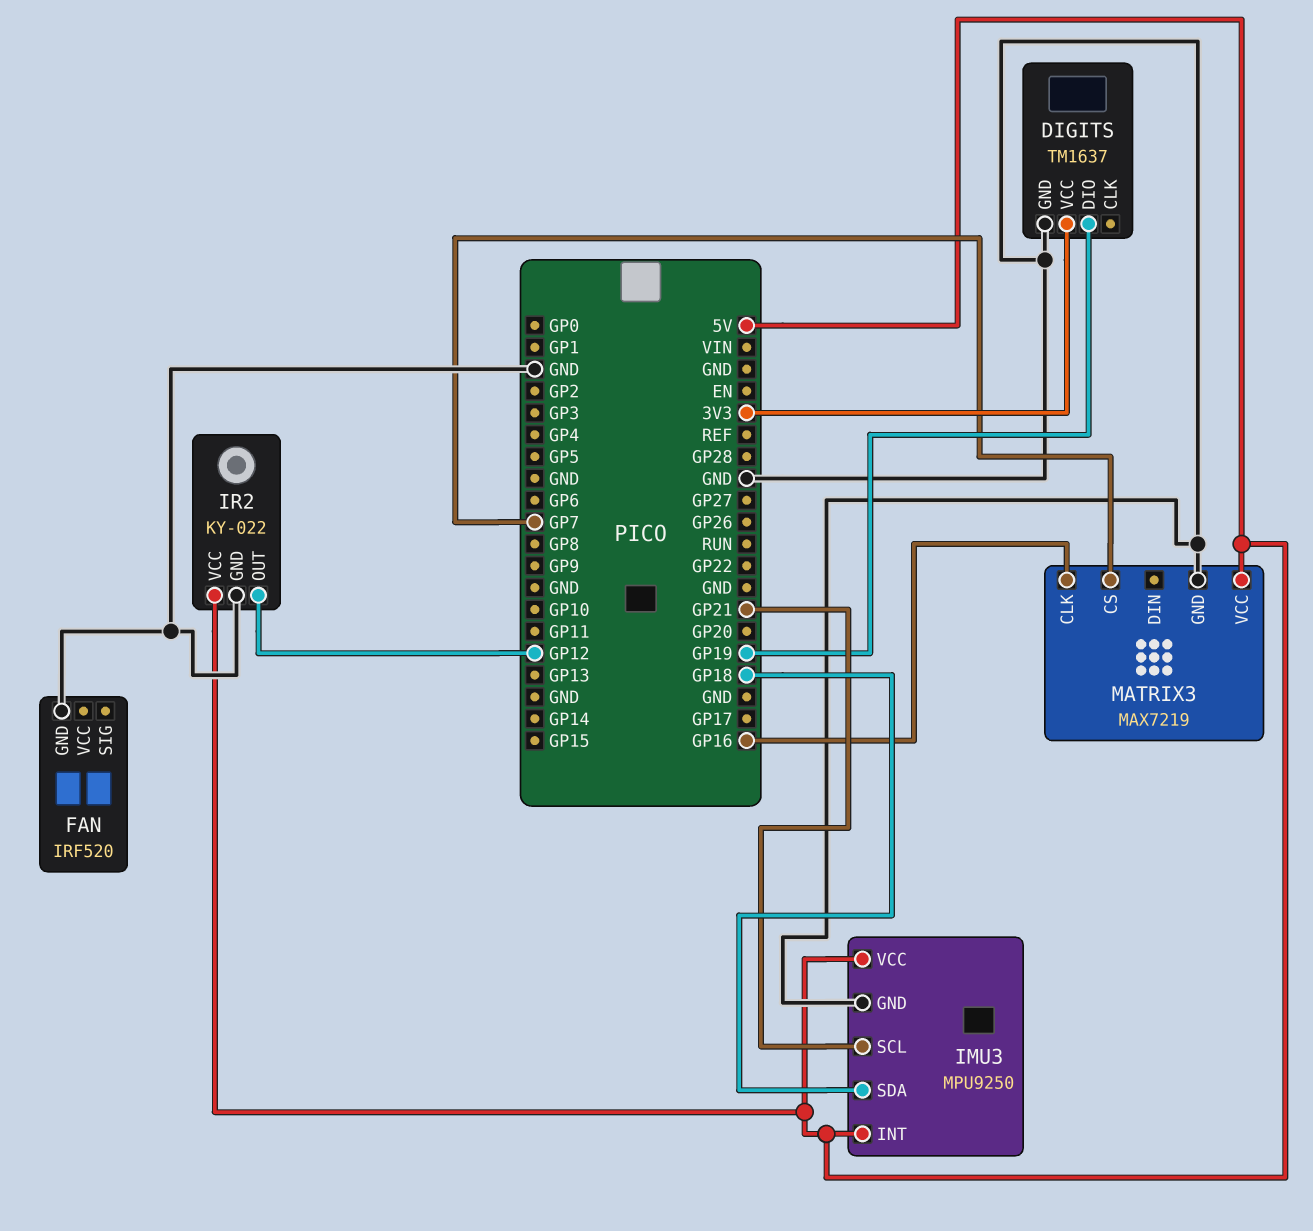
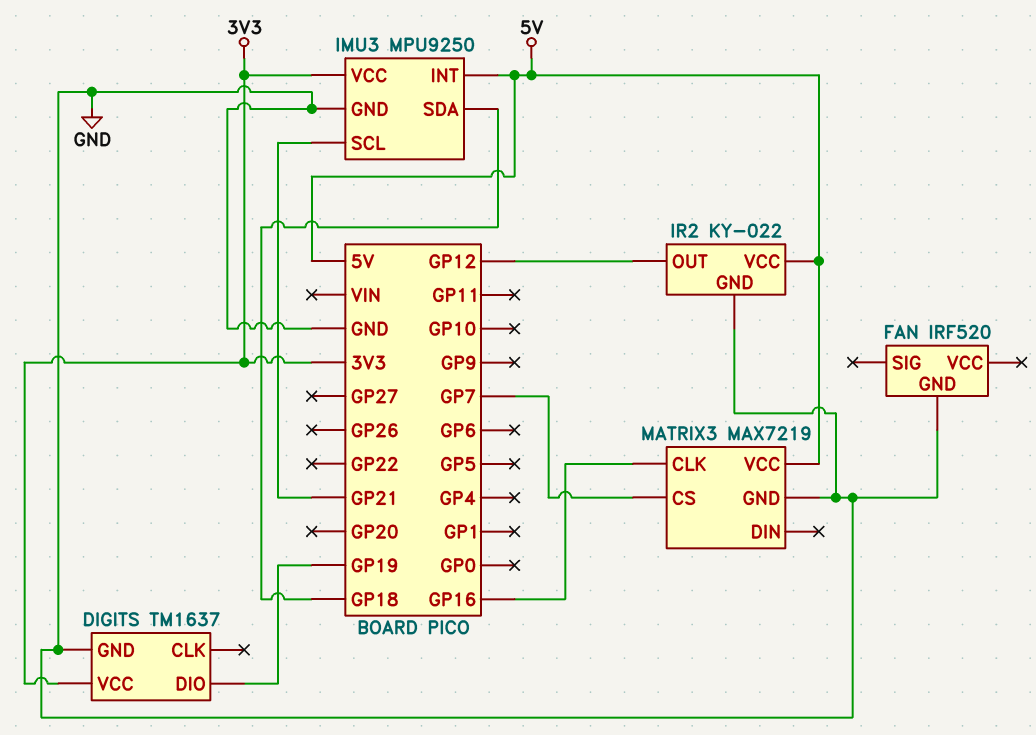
IMU3 pin VCC: 5V -> 3V3

